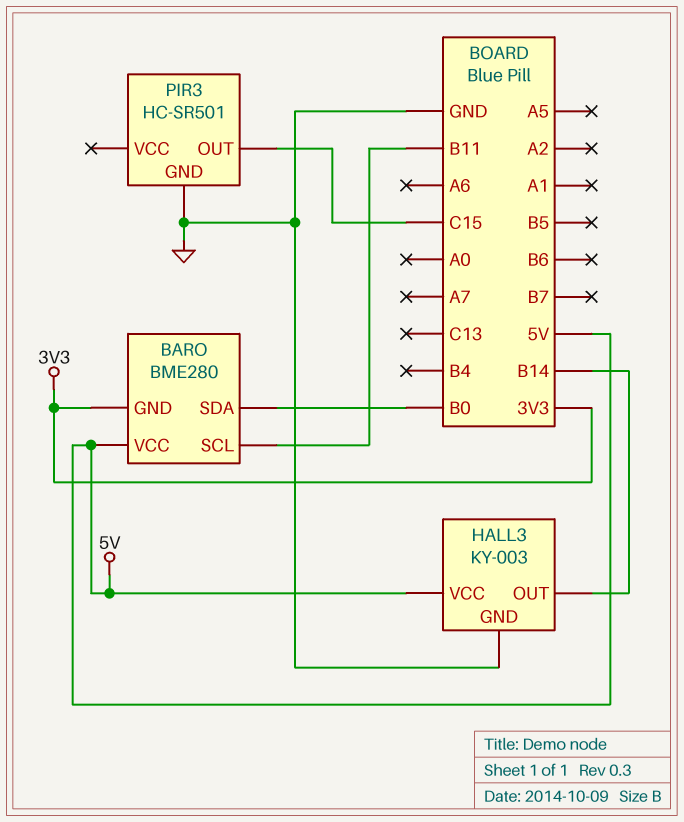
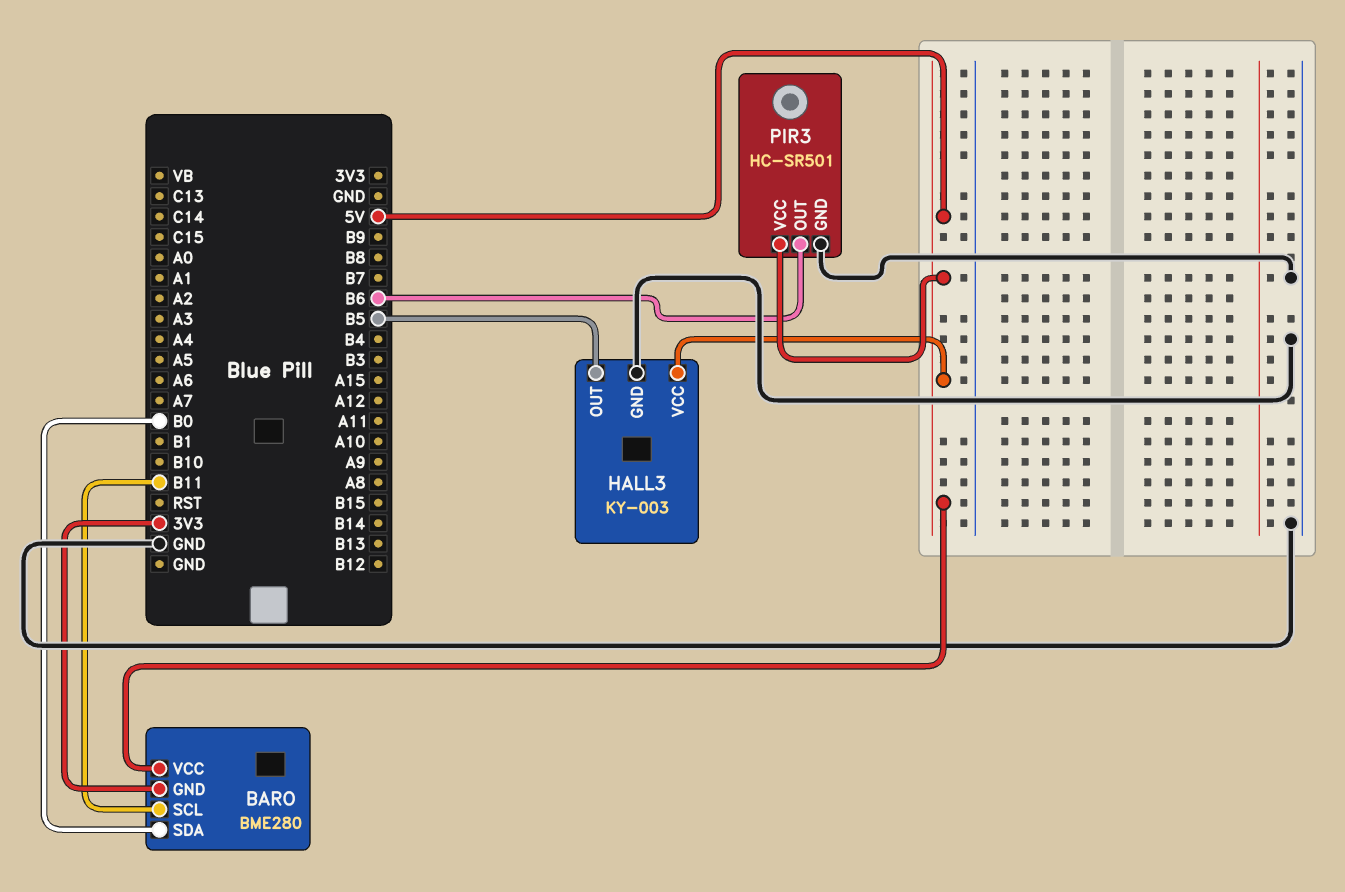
HALL3 pin OUT: B14 -> B5
PIR3 pin OUT: C15 -> B6
PIR3 pin VCC: none -> 5V

